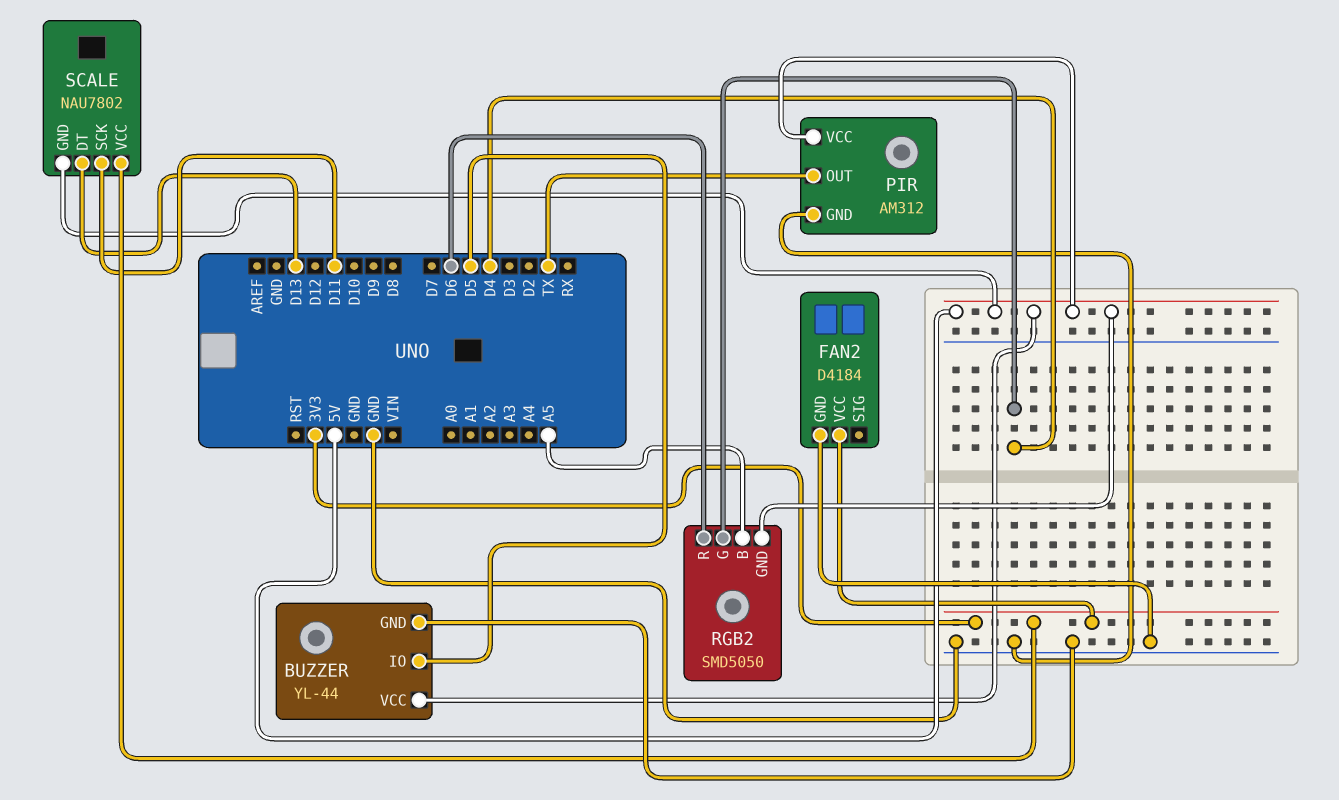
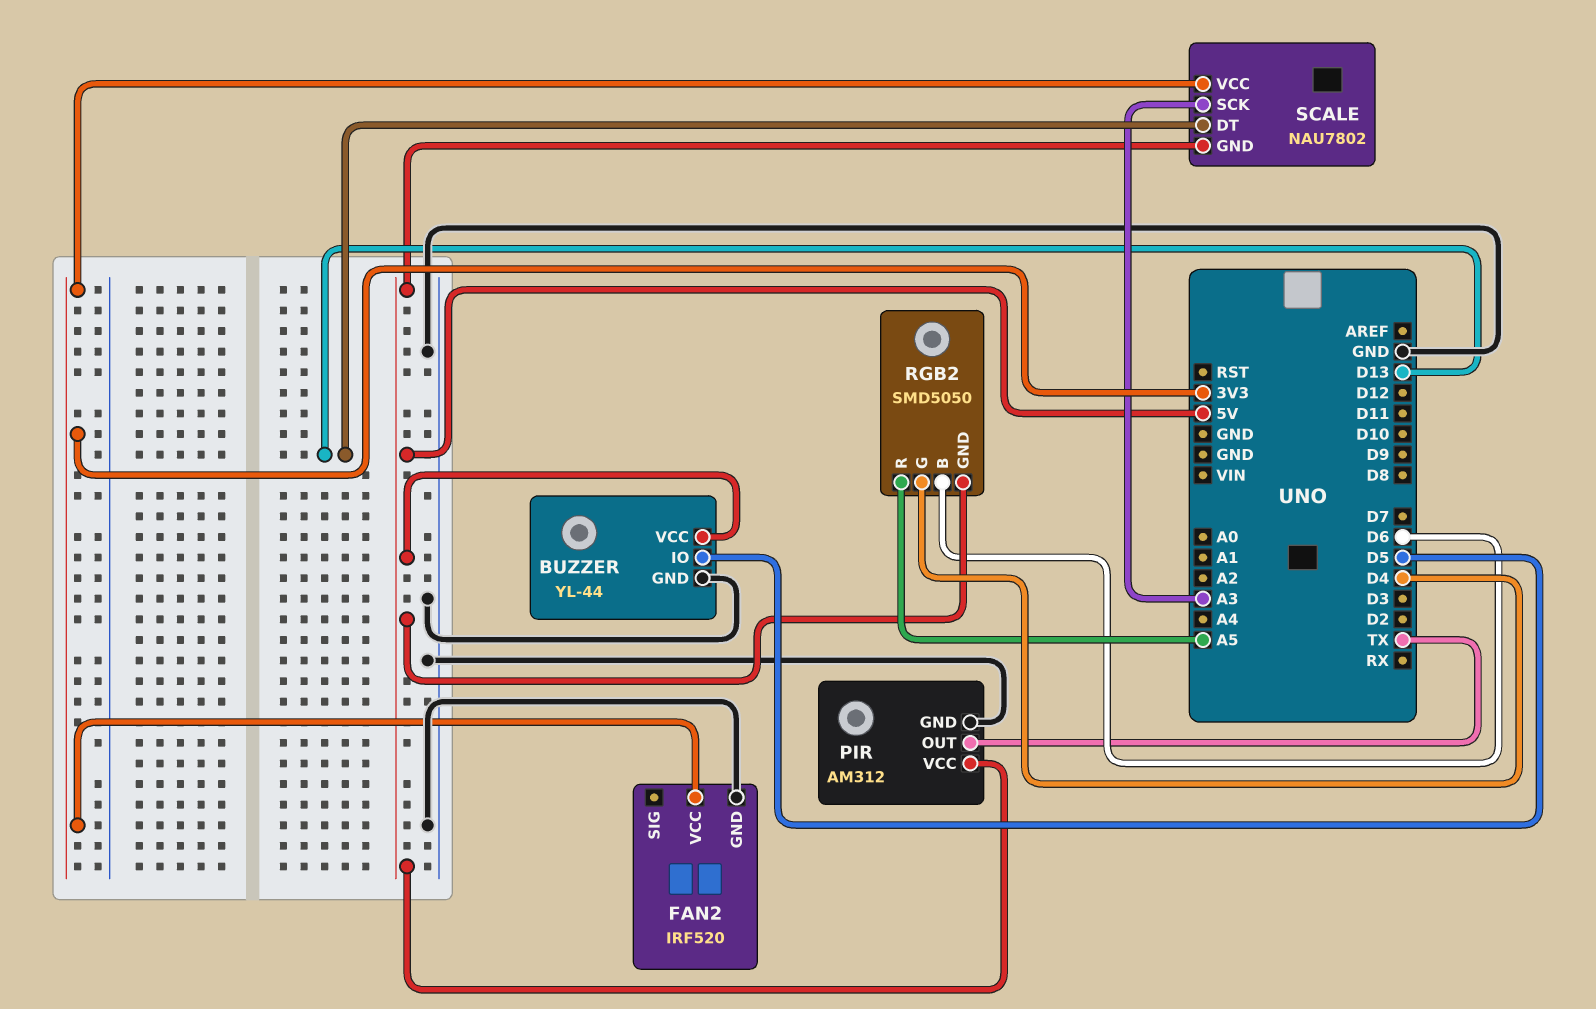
FAN2: D4184 -> IRF520
RGB2 pin B: A5 -> D6
RGB2 pin R: D6 -> A5
SCALE pin SCK: D11 -> A3

